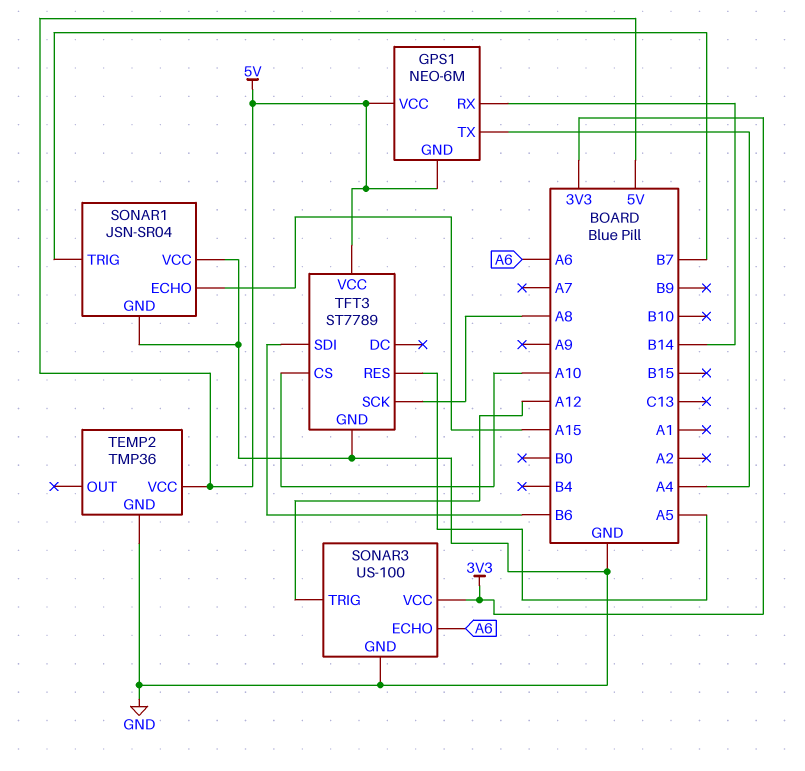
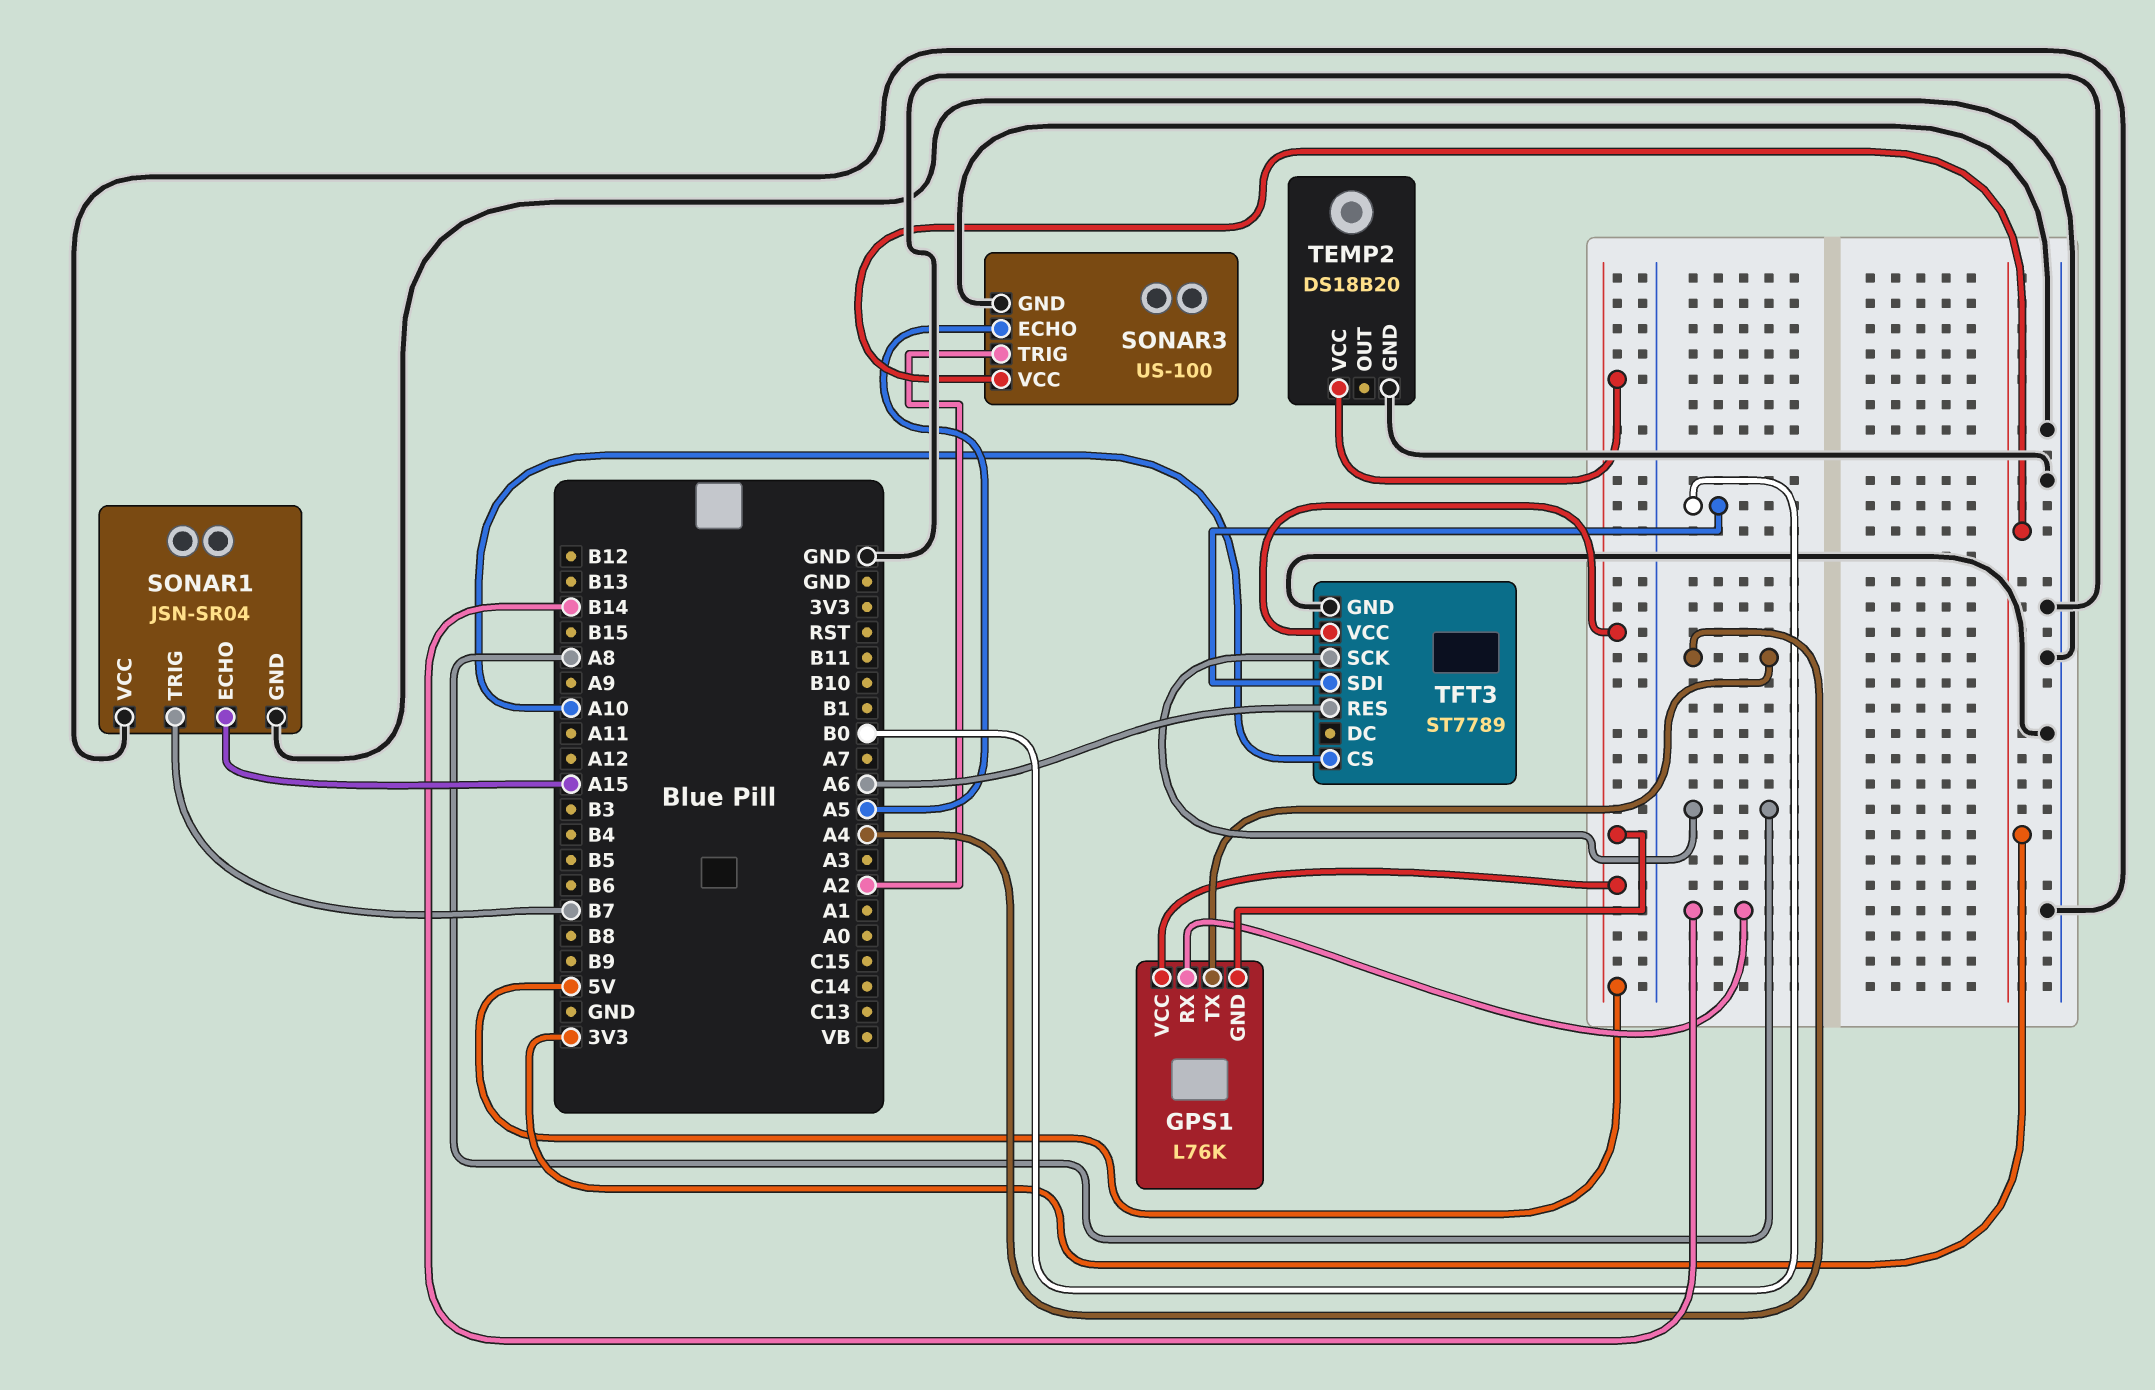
GPS1: NEO-6M -> L76K
SONAR3 pin ECHO: A6 -> A5
SONAR3 pin TRIG: A12 -> A2
TEMP2: TMP36 -> DS18B20
TFT3 pin RES: A5 -> A6
TFT3 pin SDI: B6 -> B0

